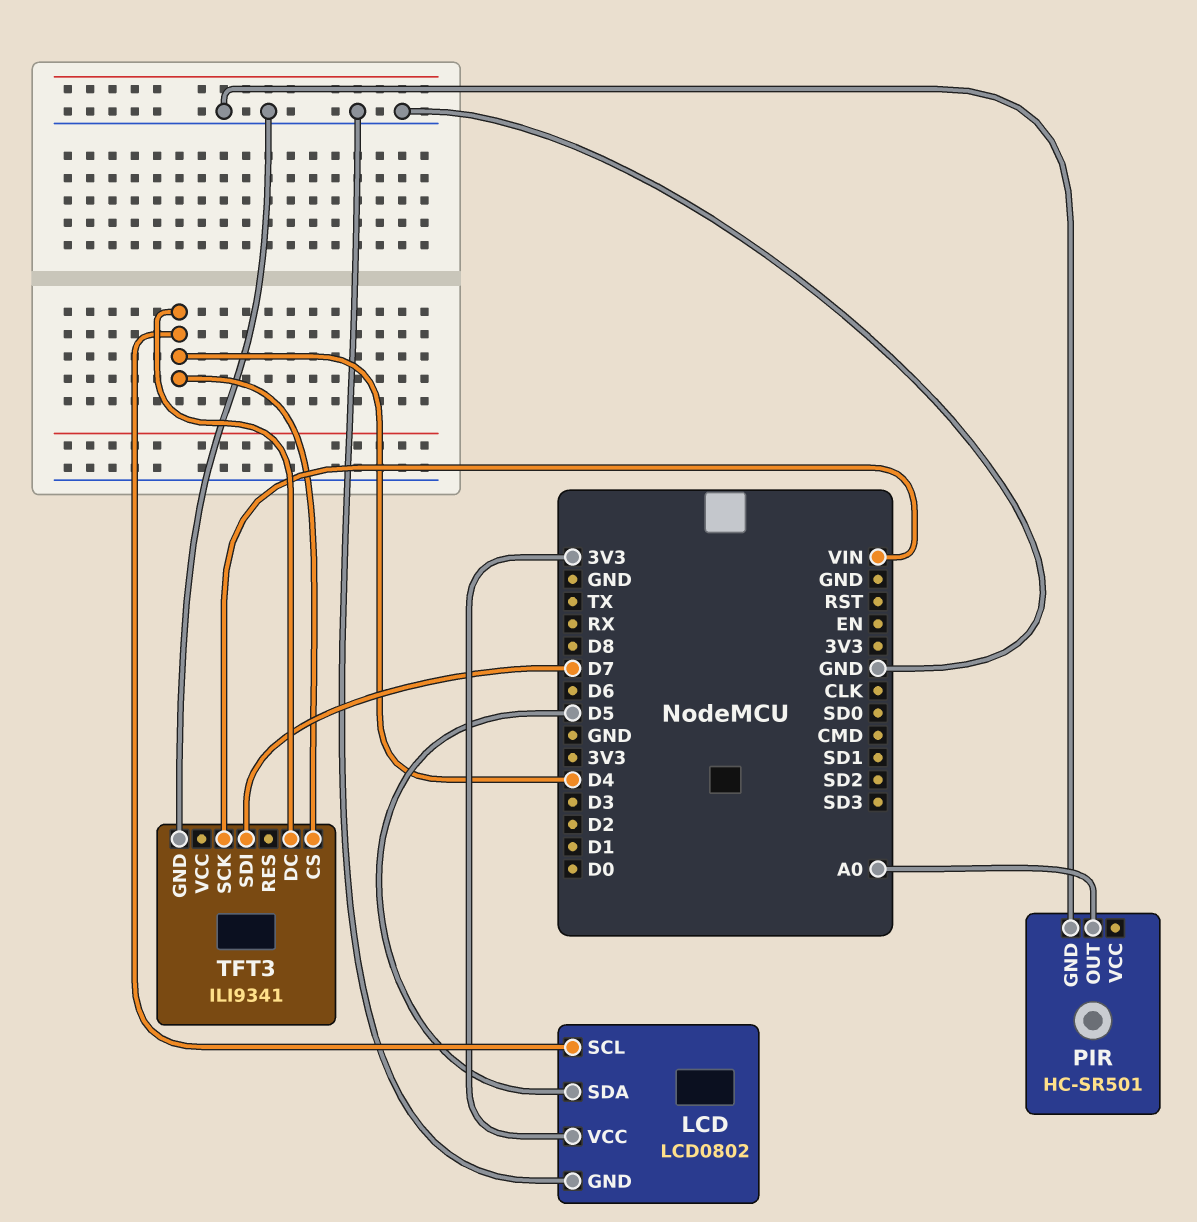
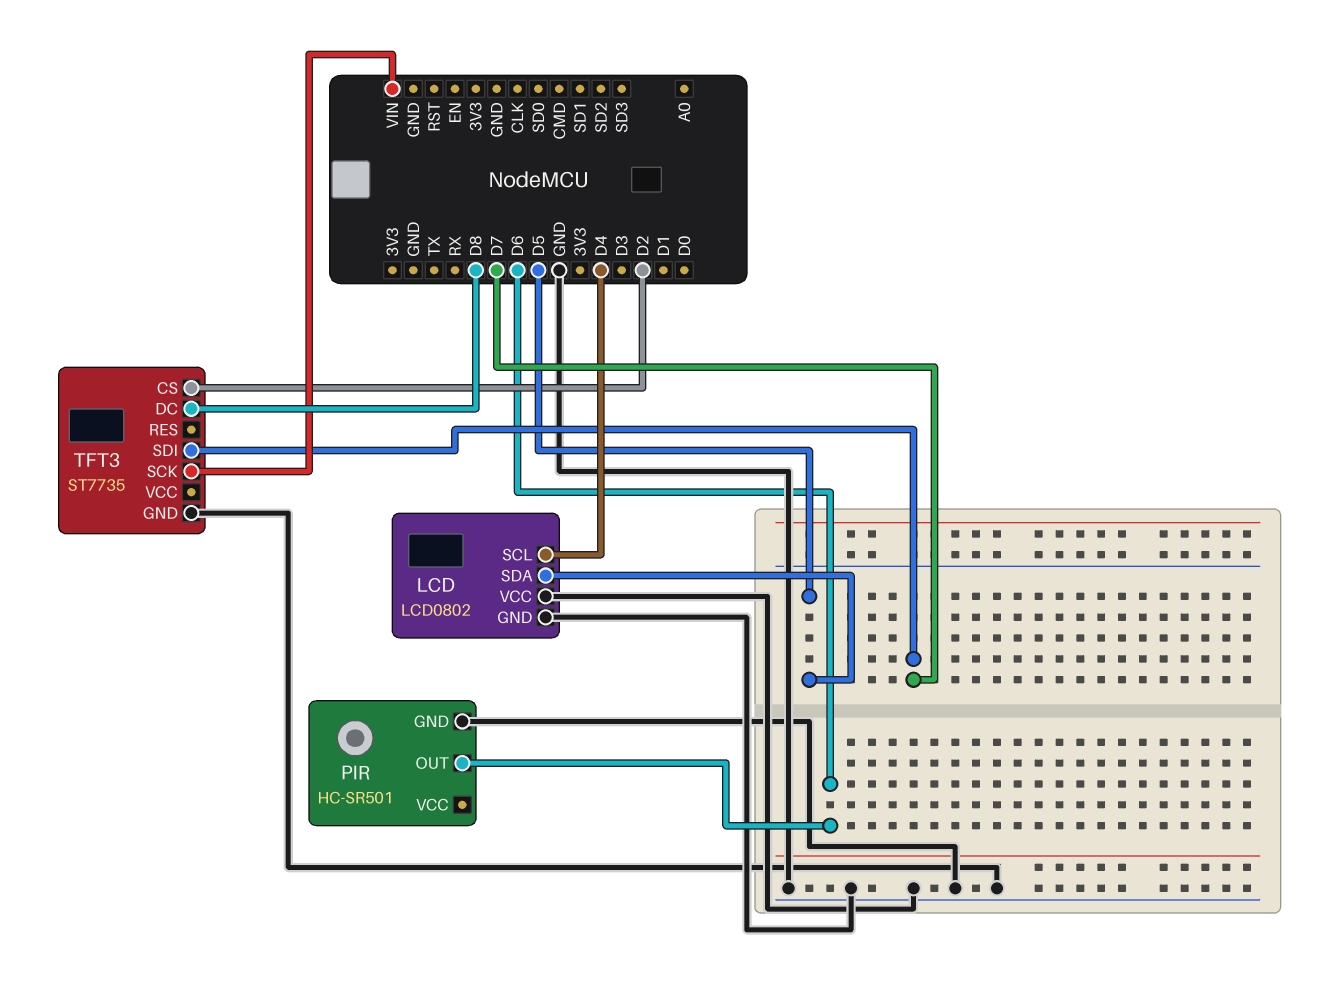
LCD pin VCC: 3V3 -> GND
PIR pin OUT: A0 -> D6
TFT3: ILI9341 -> ST7735
TFT3 pin CS: D4 -> D2
TFT3 pin DC: D4 -> D8

